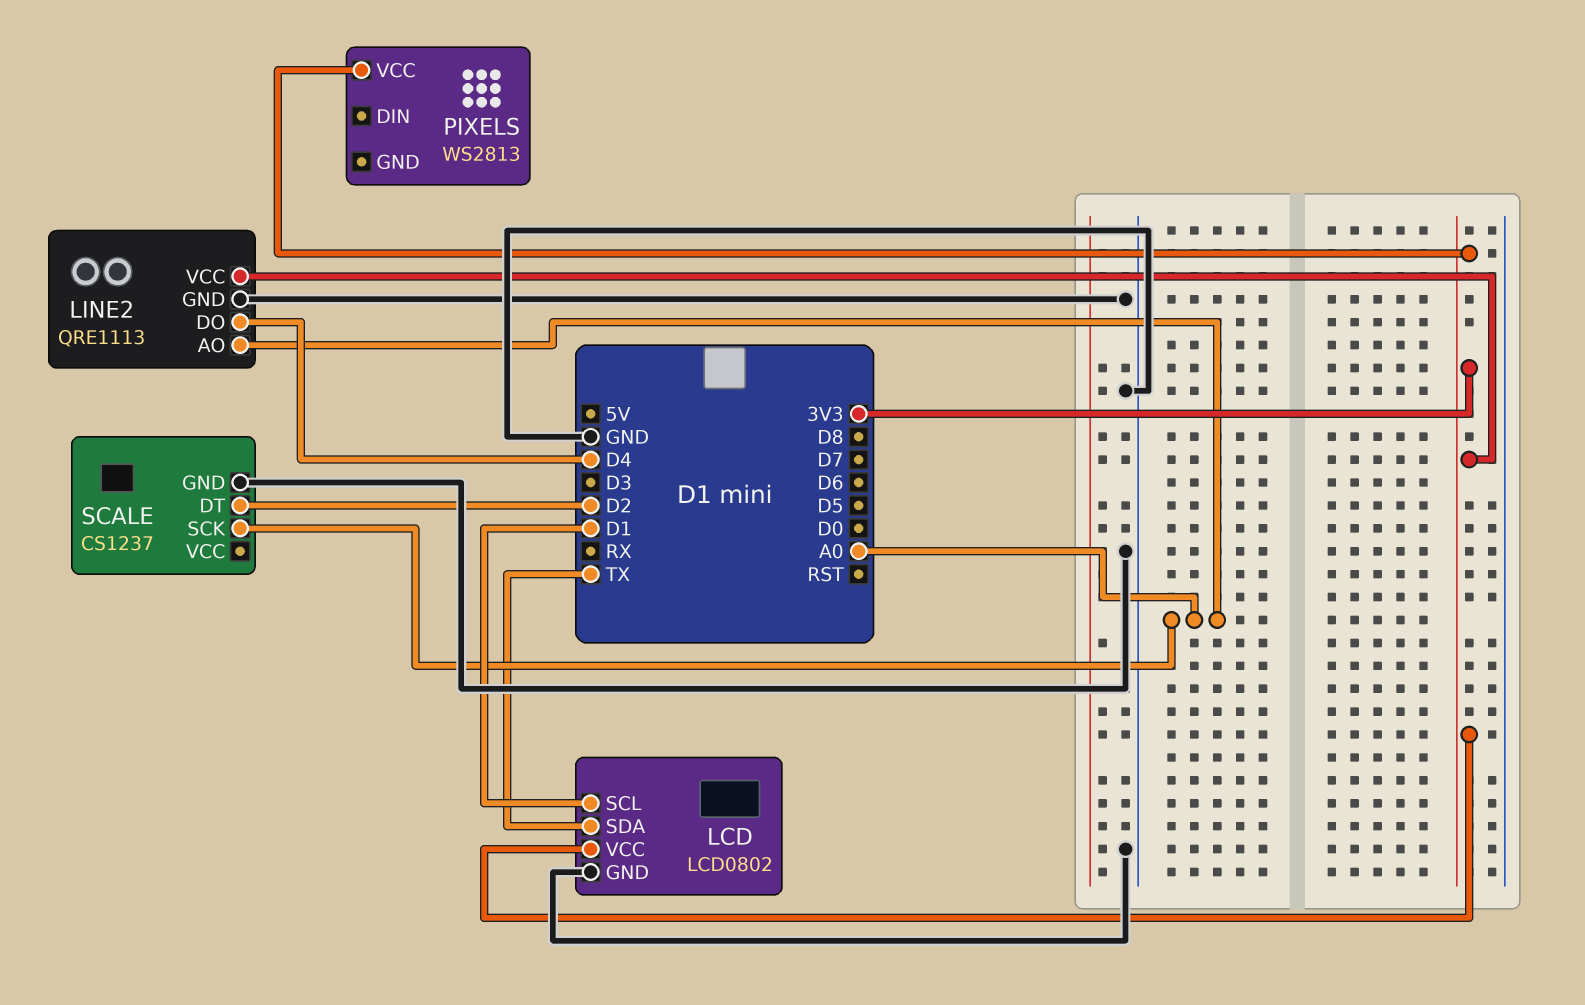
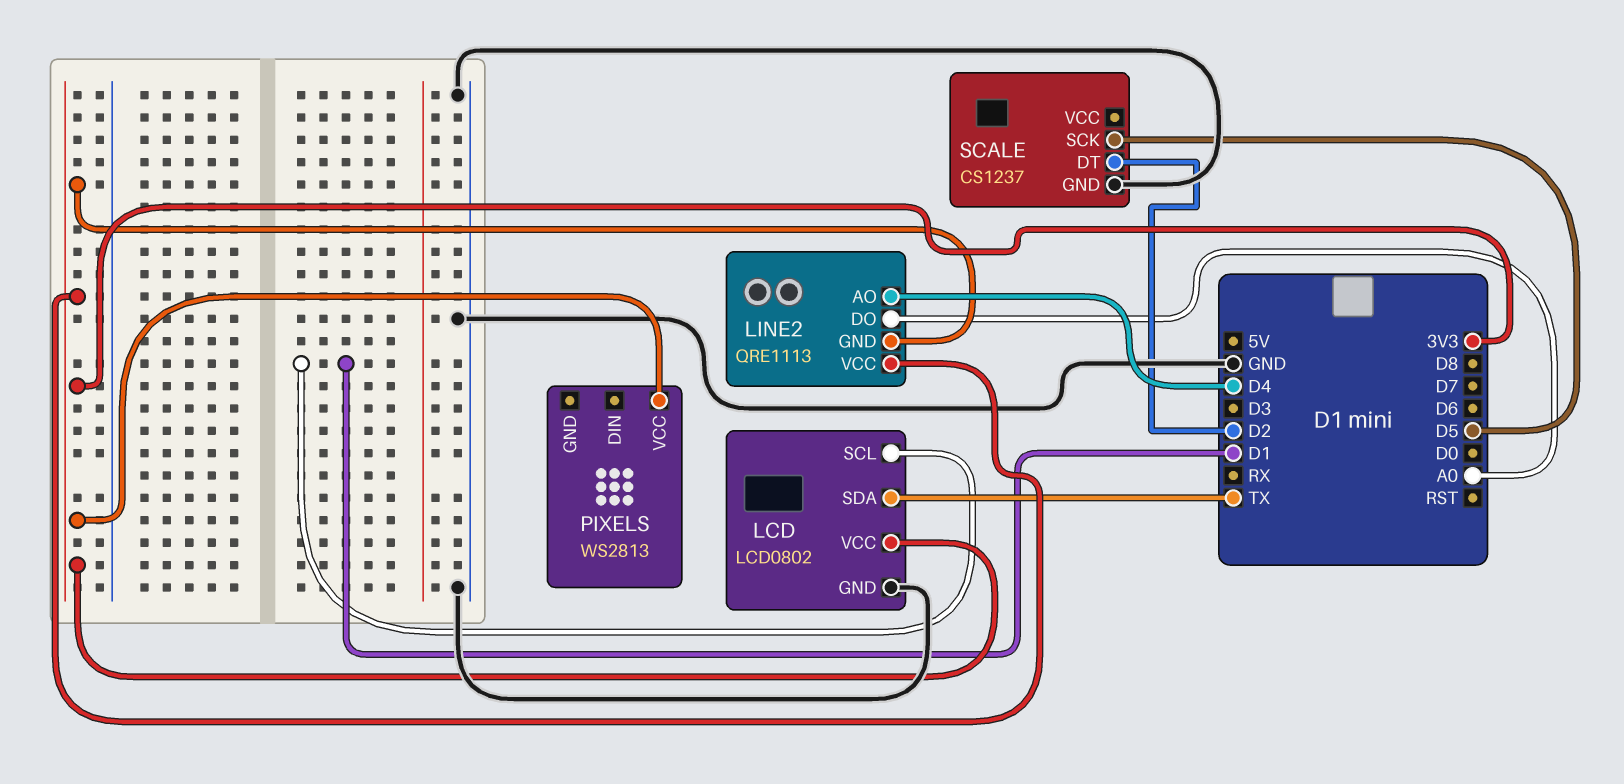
LINE2 pin AO: A0 -> D4
LINE2 pin DO: D4 -> A0
LINE2 pin GND: GND -> 3V3
SCALE pin SCK: A0 -> D5

